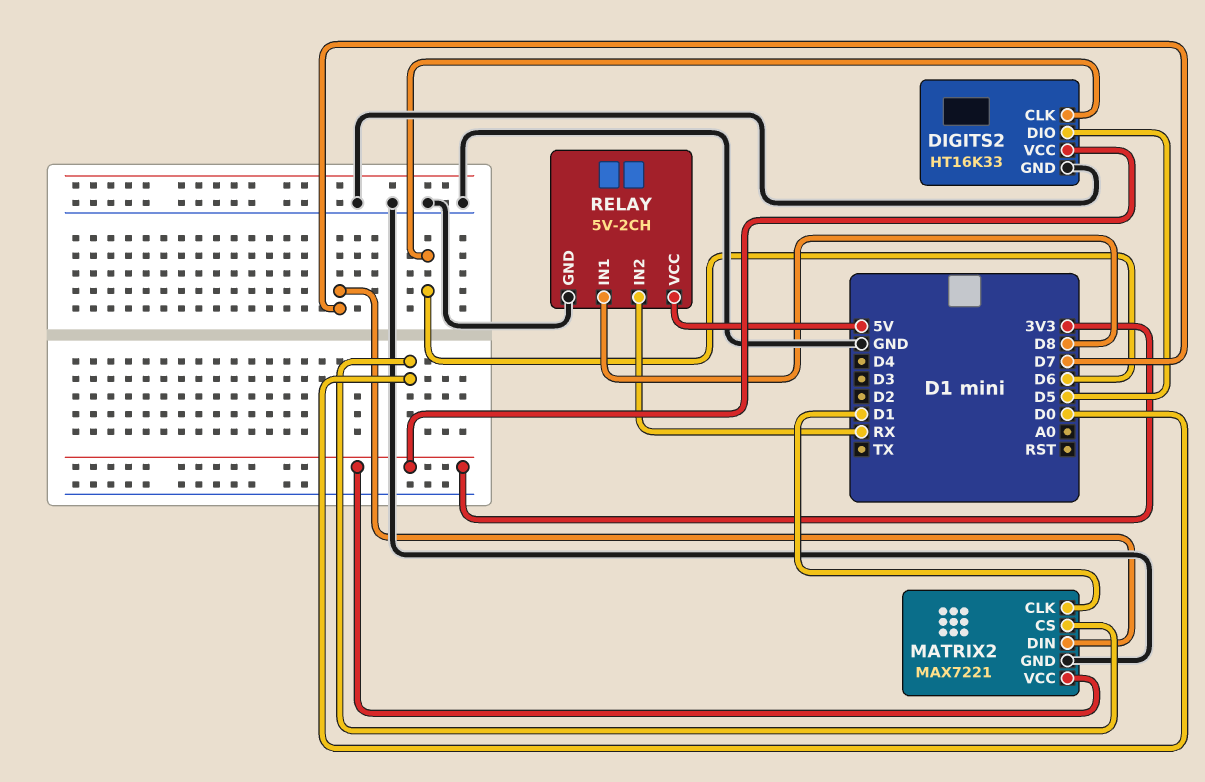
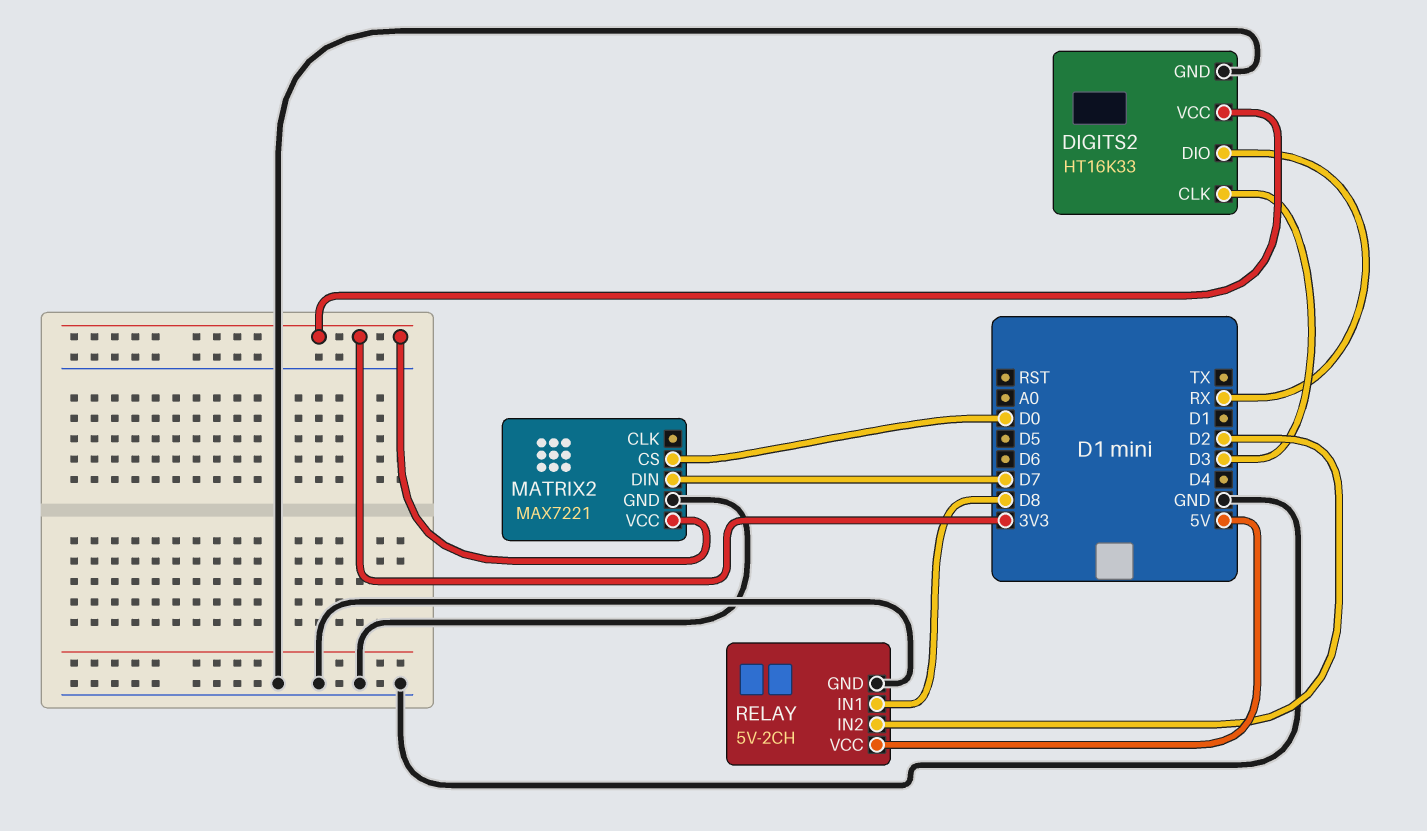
DIGITS2 pin CLK: D6 -> D3
DIGITS2 pin DIO: D5 -> RX
MATRIX2 pin CLK: D1 -> none
RELAY pin IN2: RX -> D2

